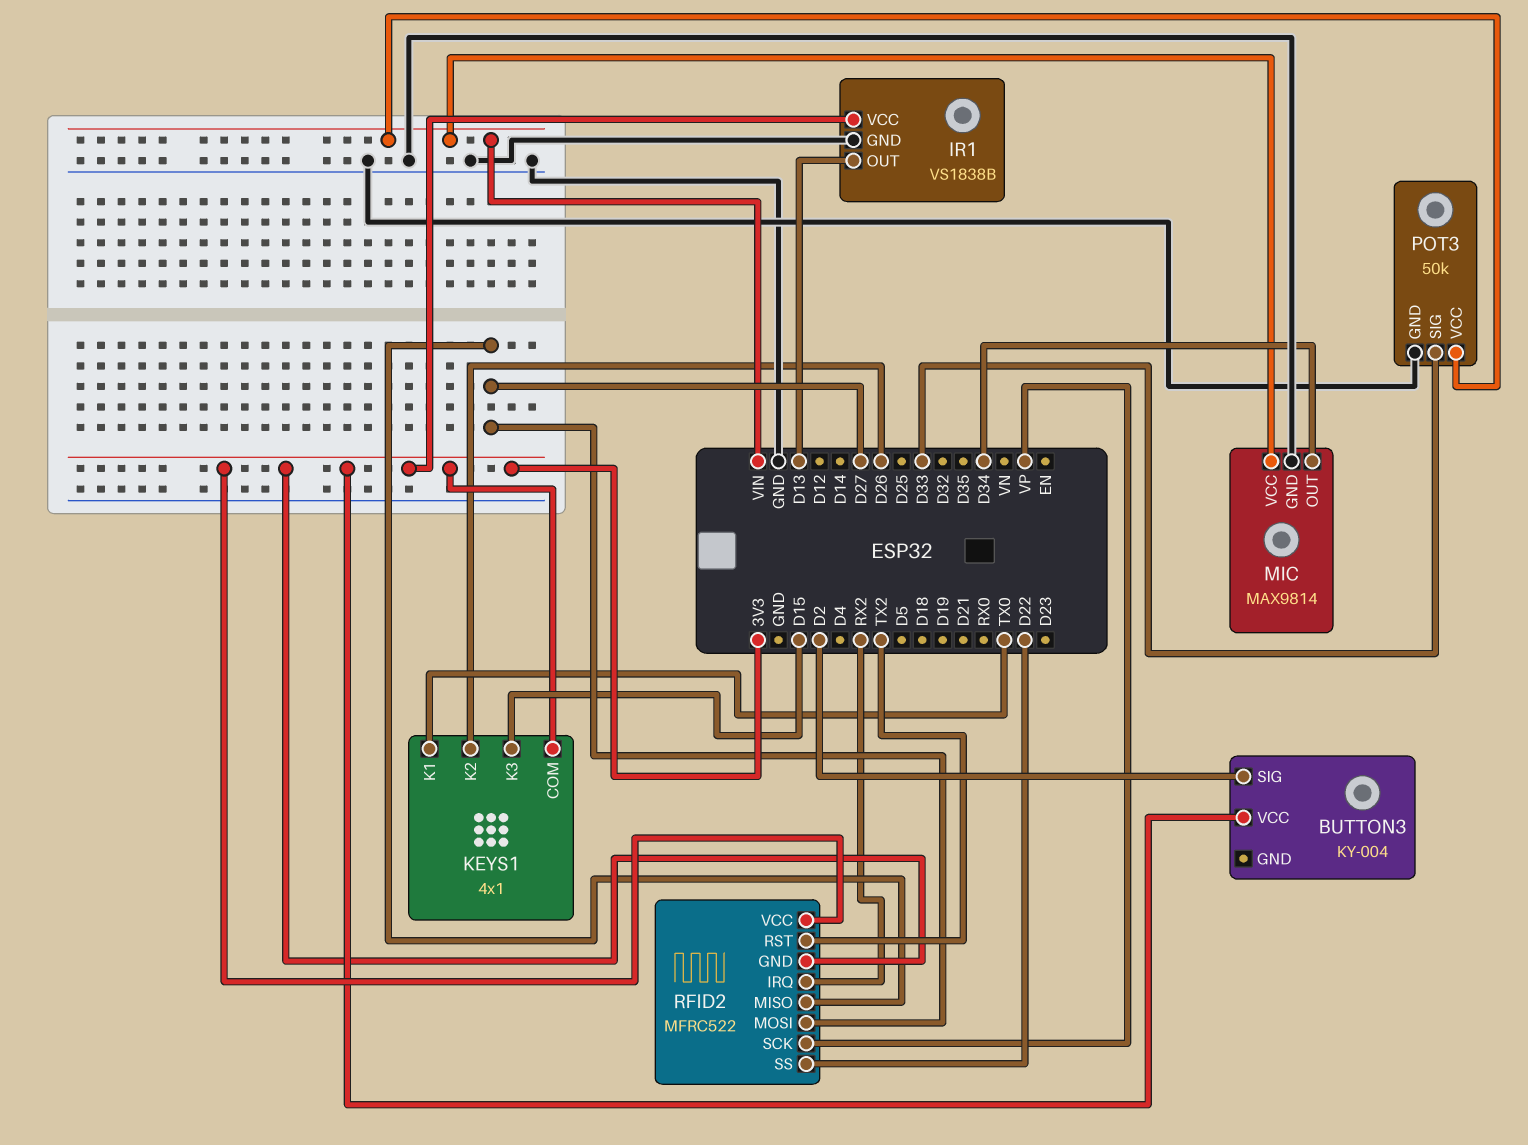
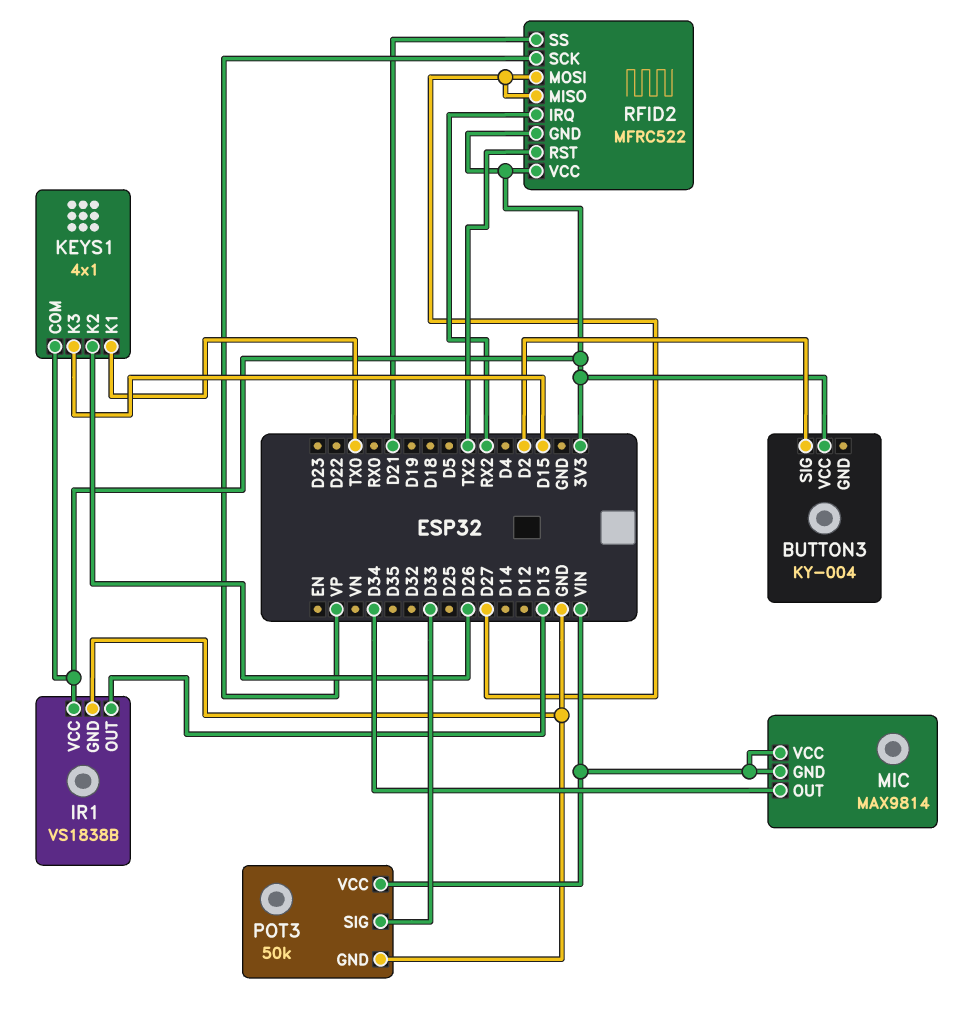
MIC pin GND: GND -> VIN
RFID2 pin SS: D22 -> D21

